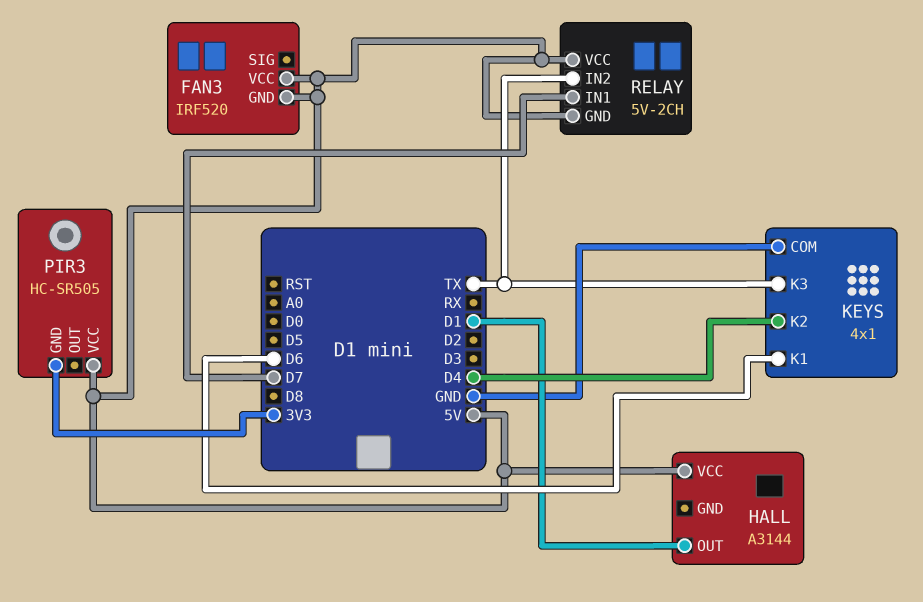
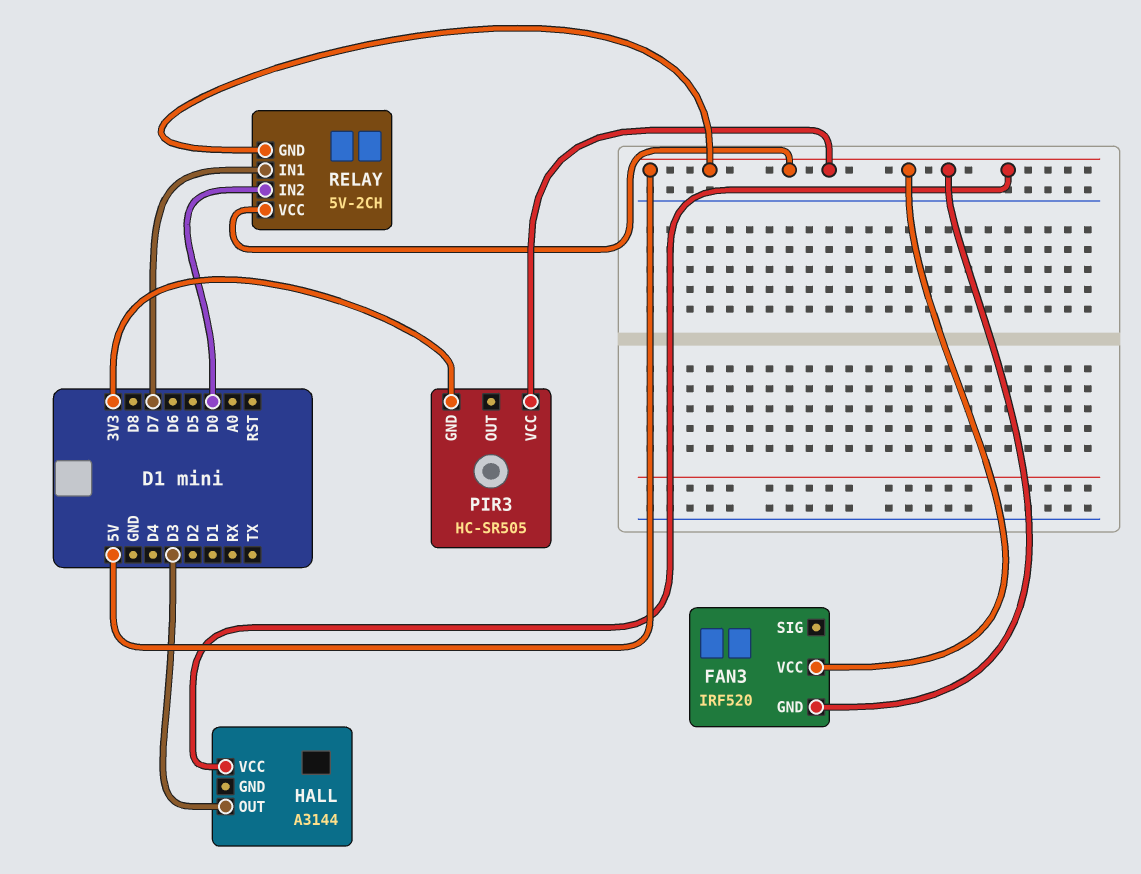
HALL pin OUT: D1 -> D3
KEYS: 4x1 -> none
KEYS pin COM: GND -> none
KEYS pin K1: D6 -> none
KEYS pin K2: D4 -> none
KEYS pin K3: TX -> none
RELAY pin IN2: TX -> D0

